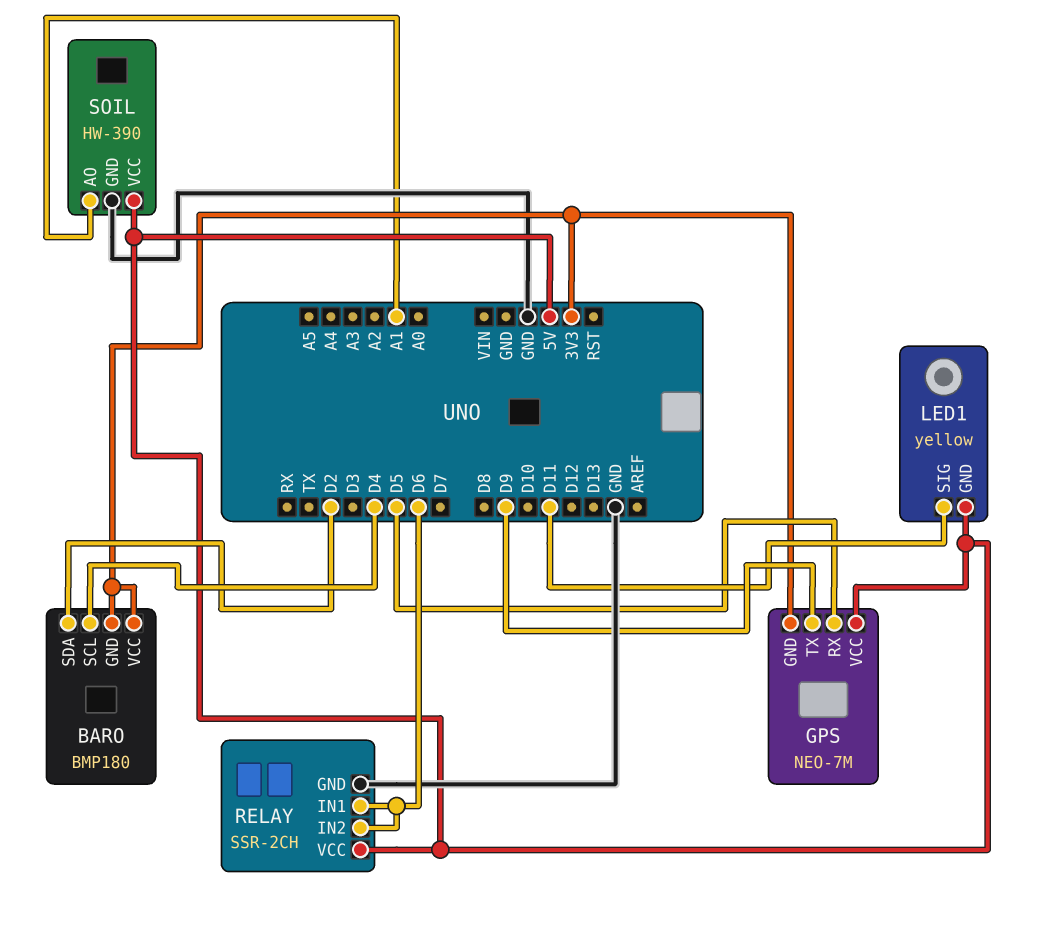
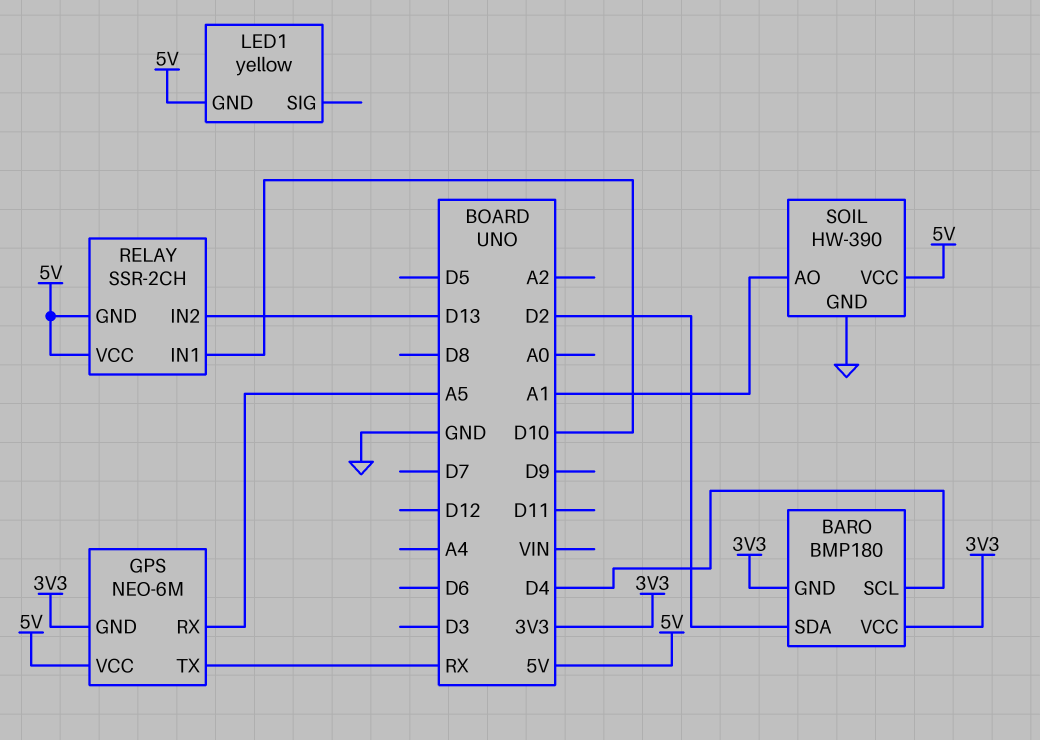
GPS: NEO-7M -> NEO-6M
GPS pin RX: D5 -> A5
GPS pin TX: D9 -> RX
LED1 pin SIG: D11 -> none
RELAY pin GND: GND -> 5V
RELAY pin IN1: D6 -> D10
RELAY pin IN2: D6 -> D13

